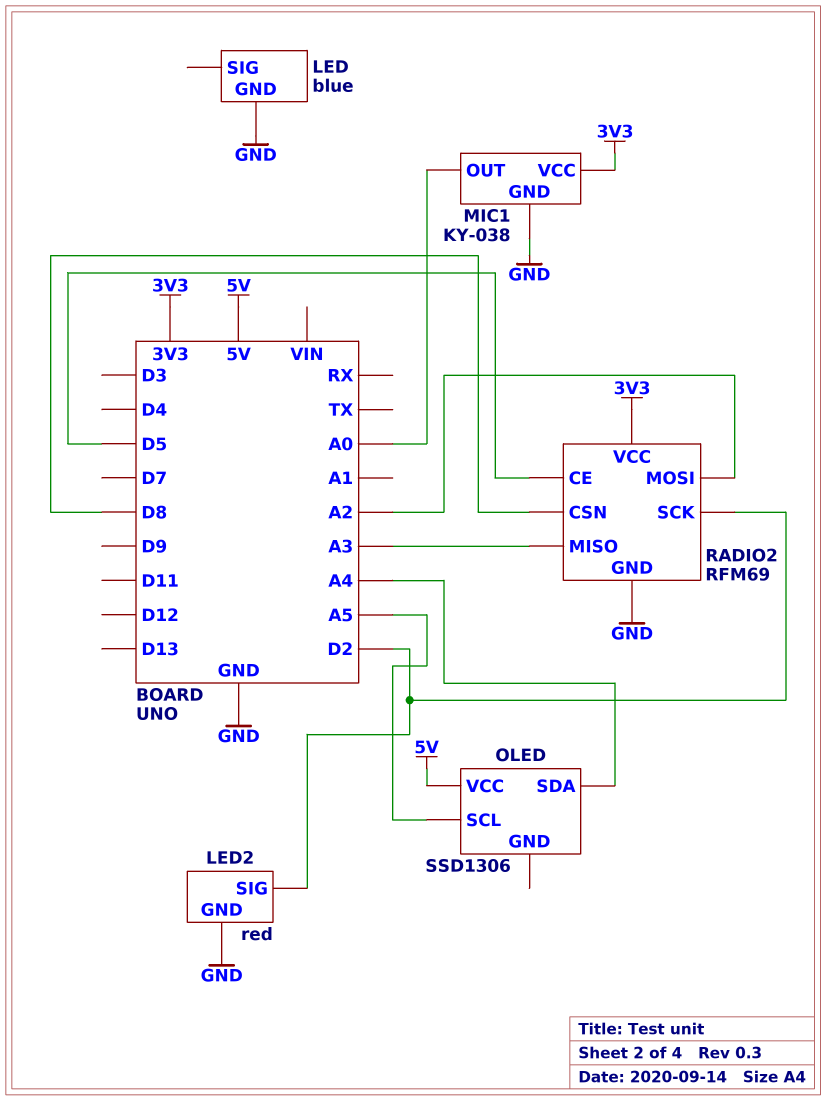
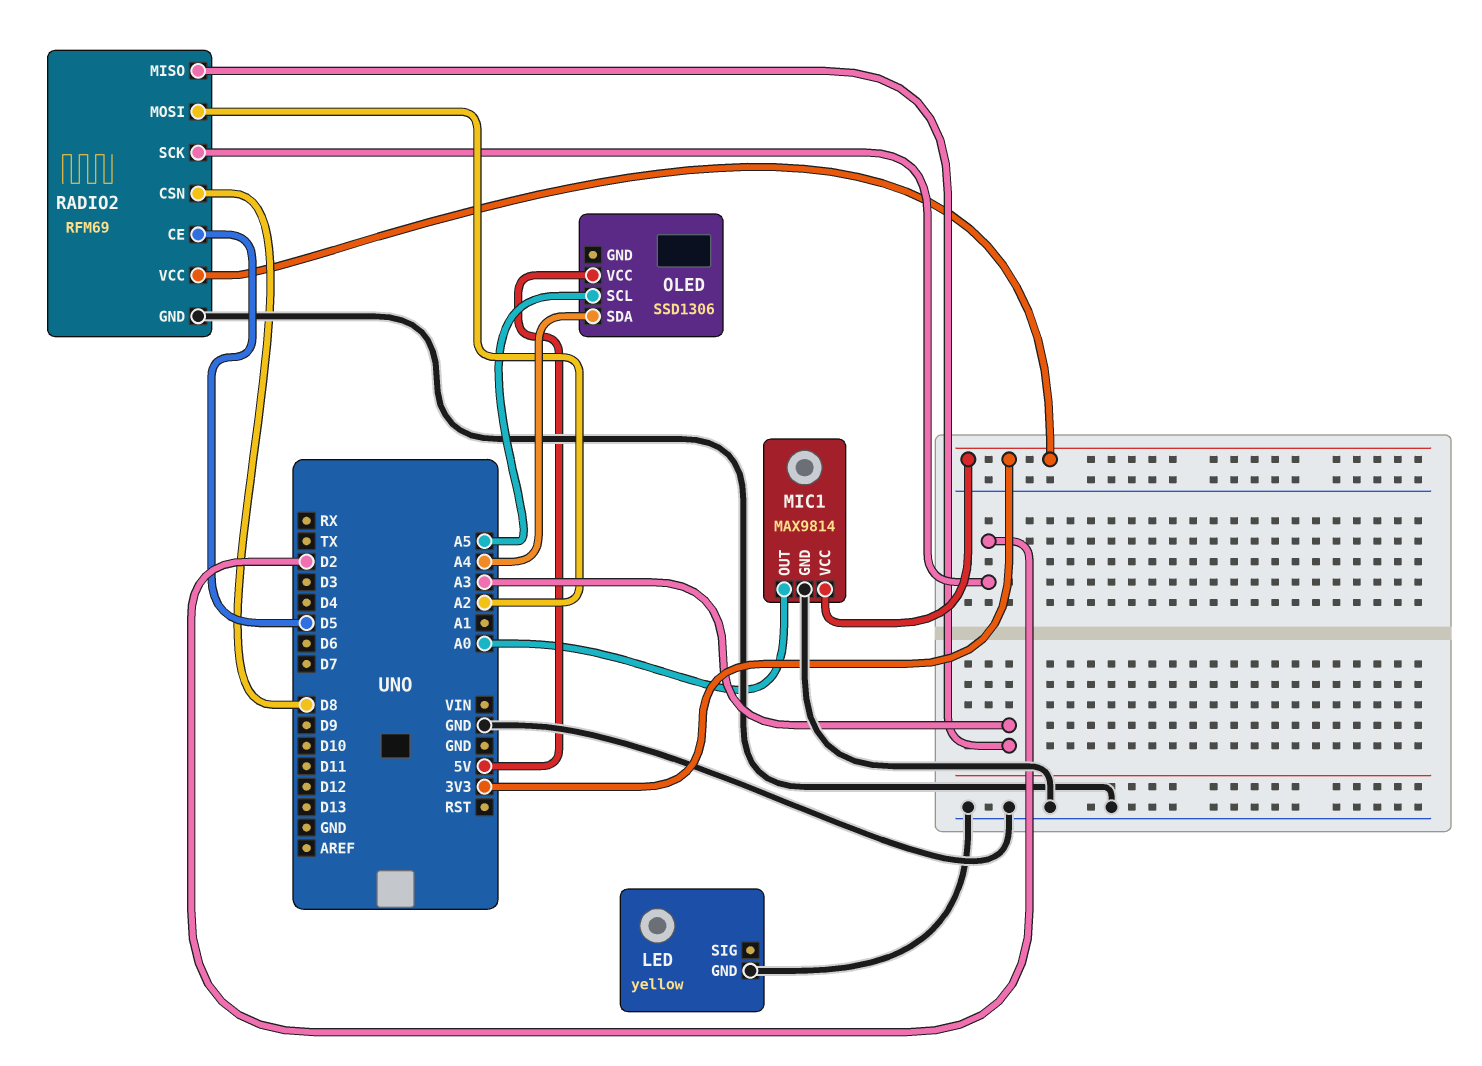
LED: blue -> yellow
LED2: red -> none
LED2 pin GND: GND -> none
LED2 pin SIG: D2 -> none
MIC1: KY-038 -> MAX9814

